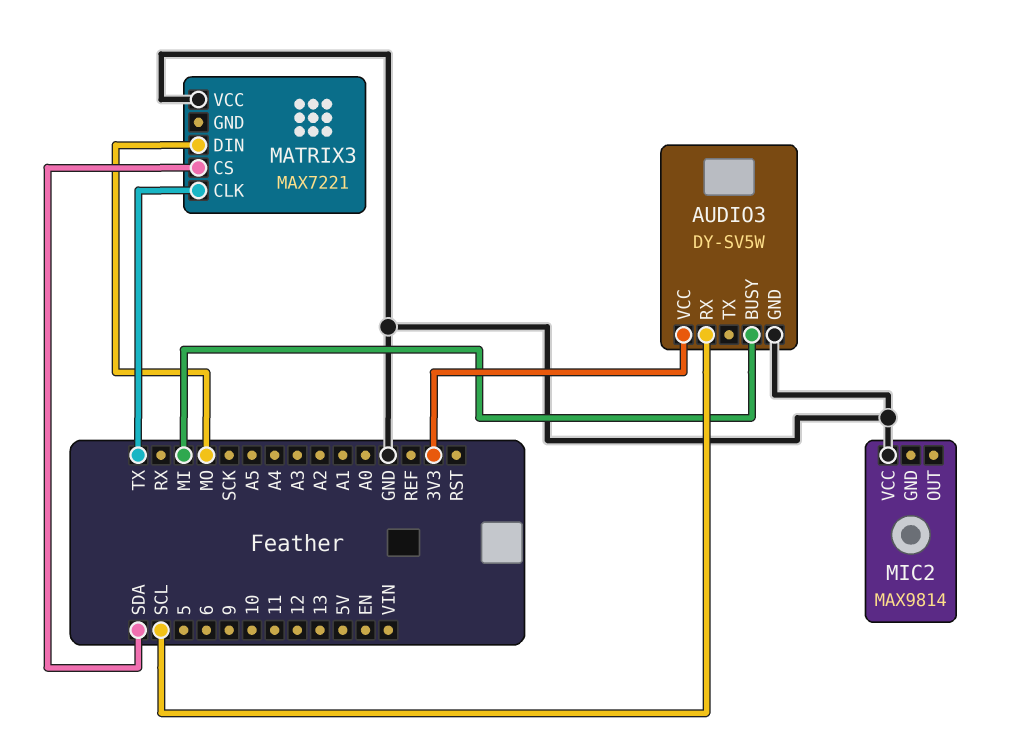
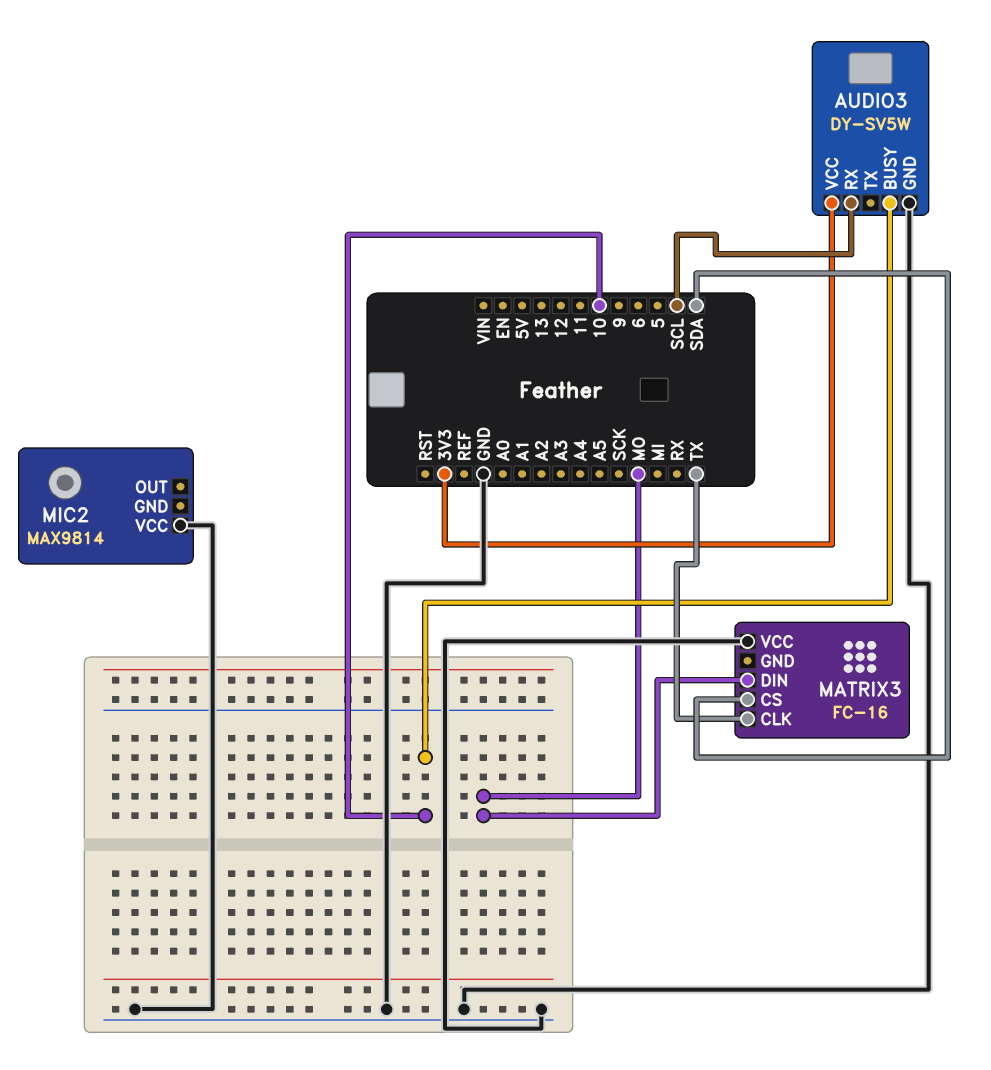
AUDIO3 pin BUSY: MI -> 10
MATRIX3: MAX7221 -> FC-16

